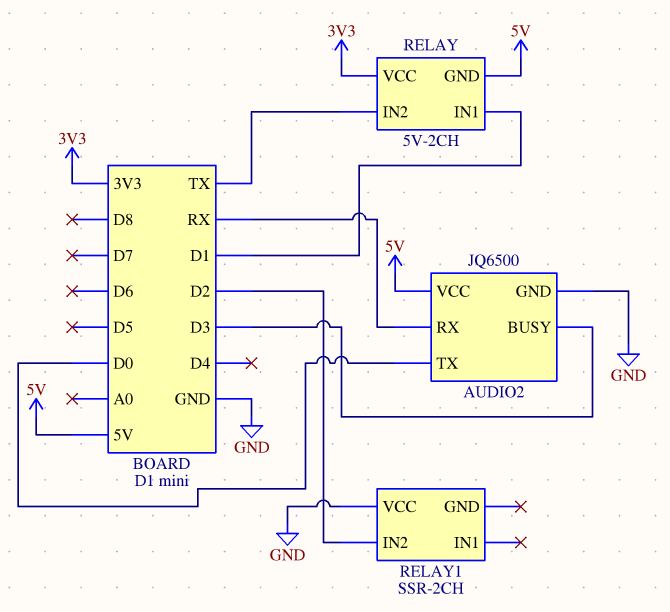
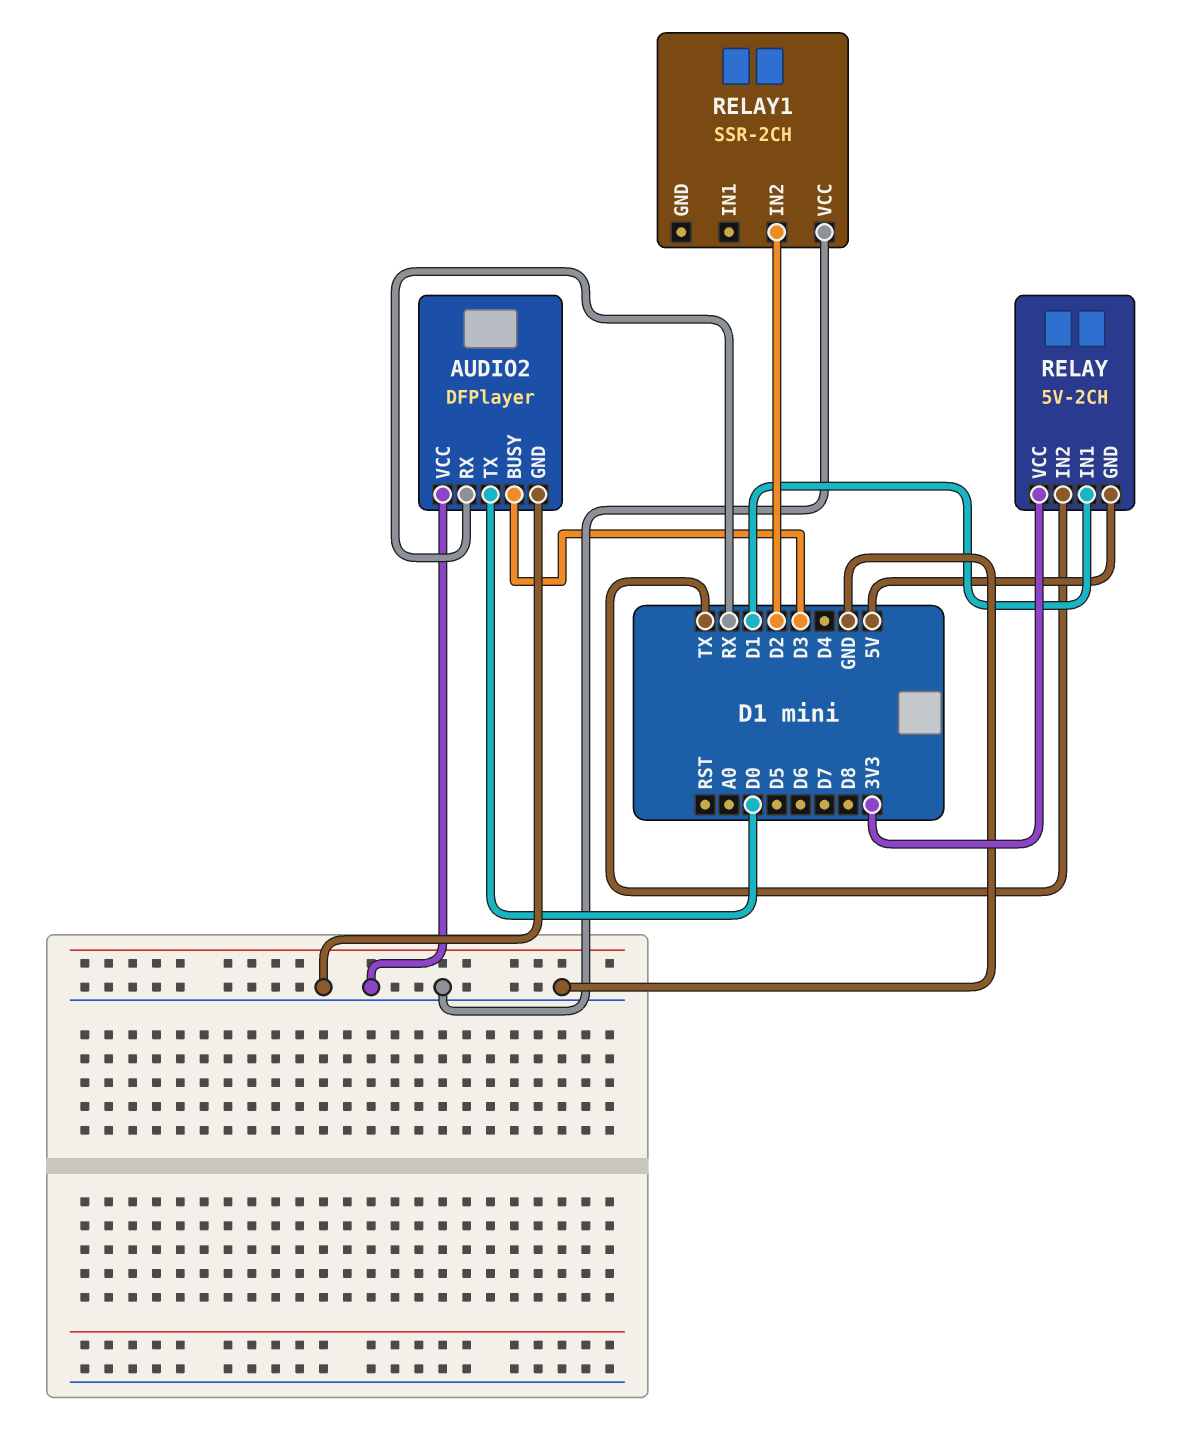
AUDIO2: JQ6500 -> DFPlayer
AUDIO2 pin VCC: 5V -> GND

